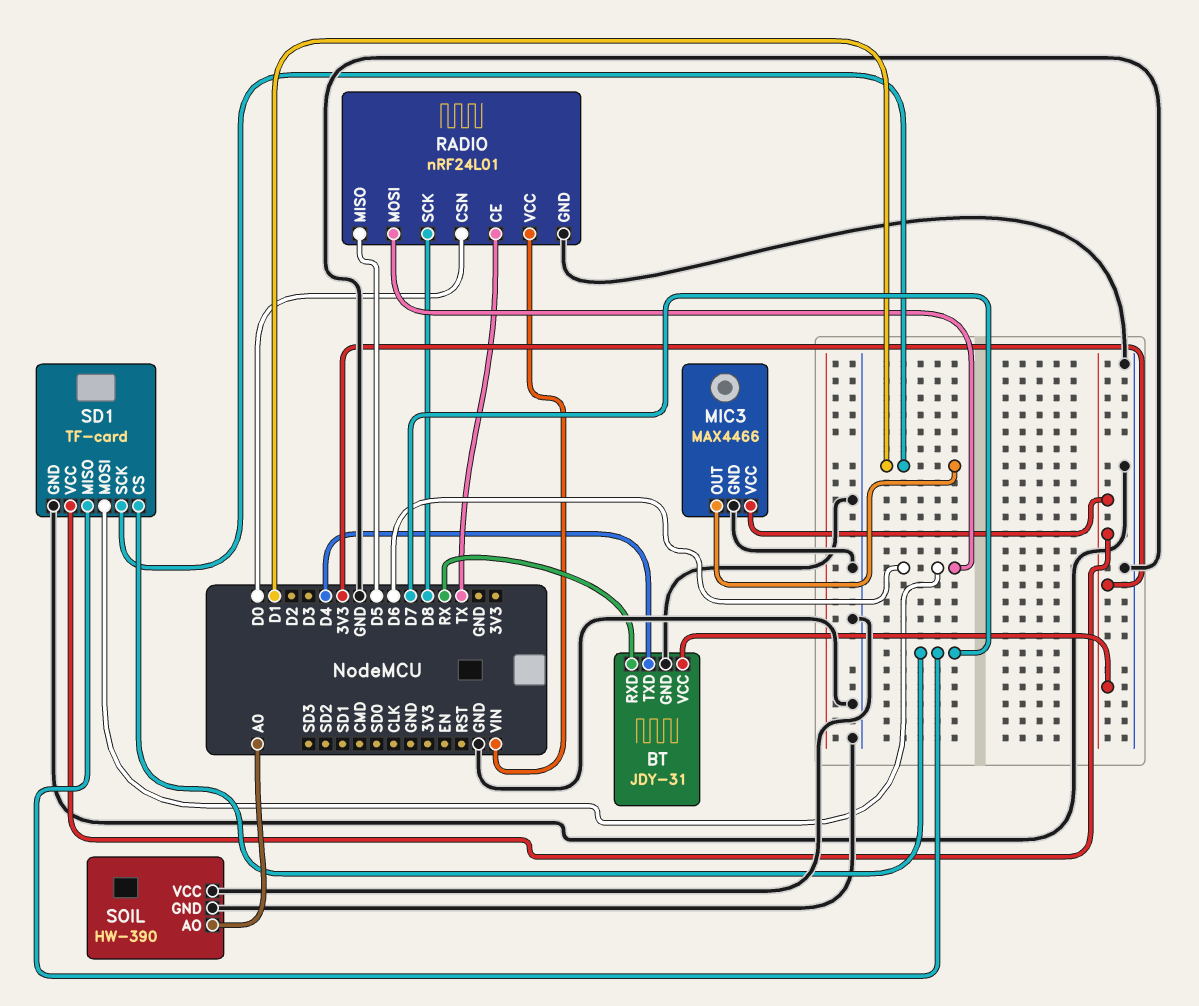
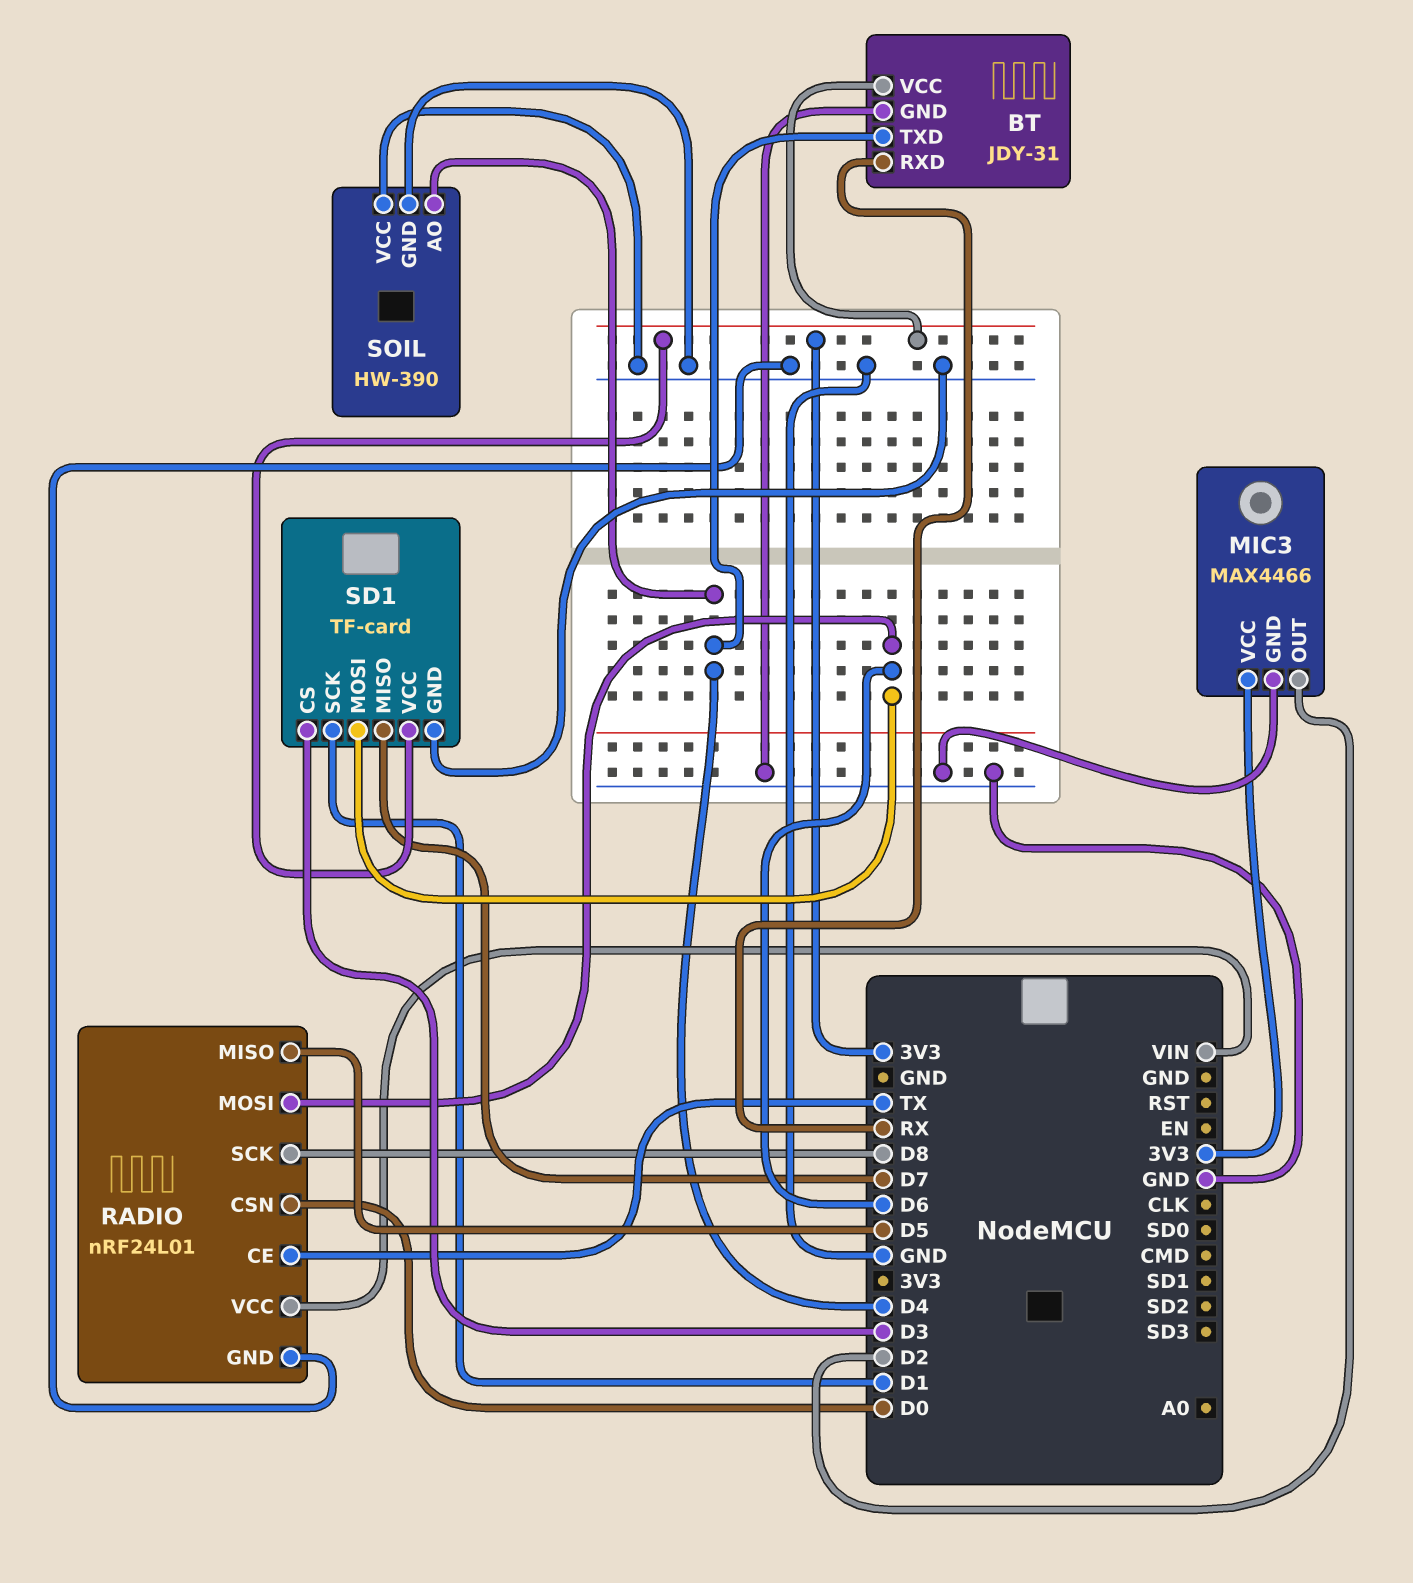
MIC3 pin OUT: D1 -> D2
SD1 pin CS: D7 -> D3
SOIL pin AO: A0 -> D4

